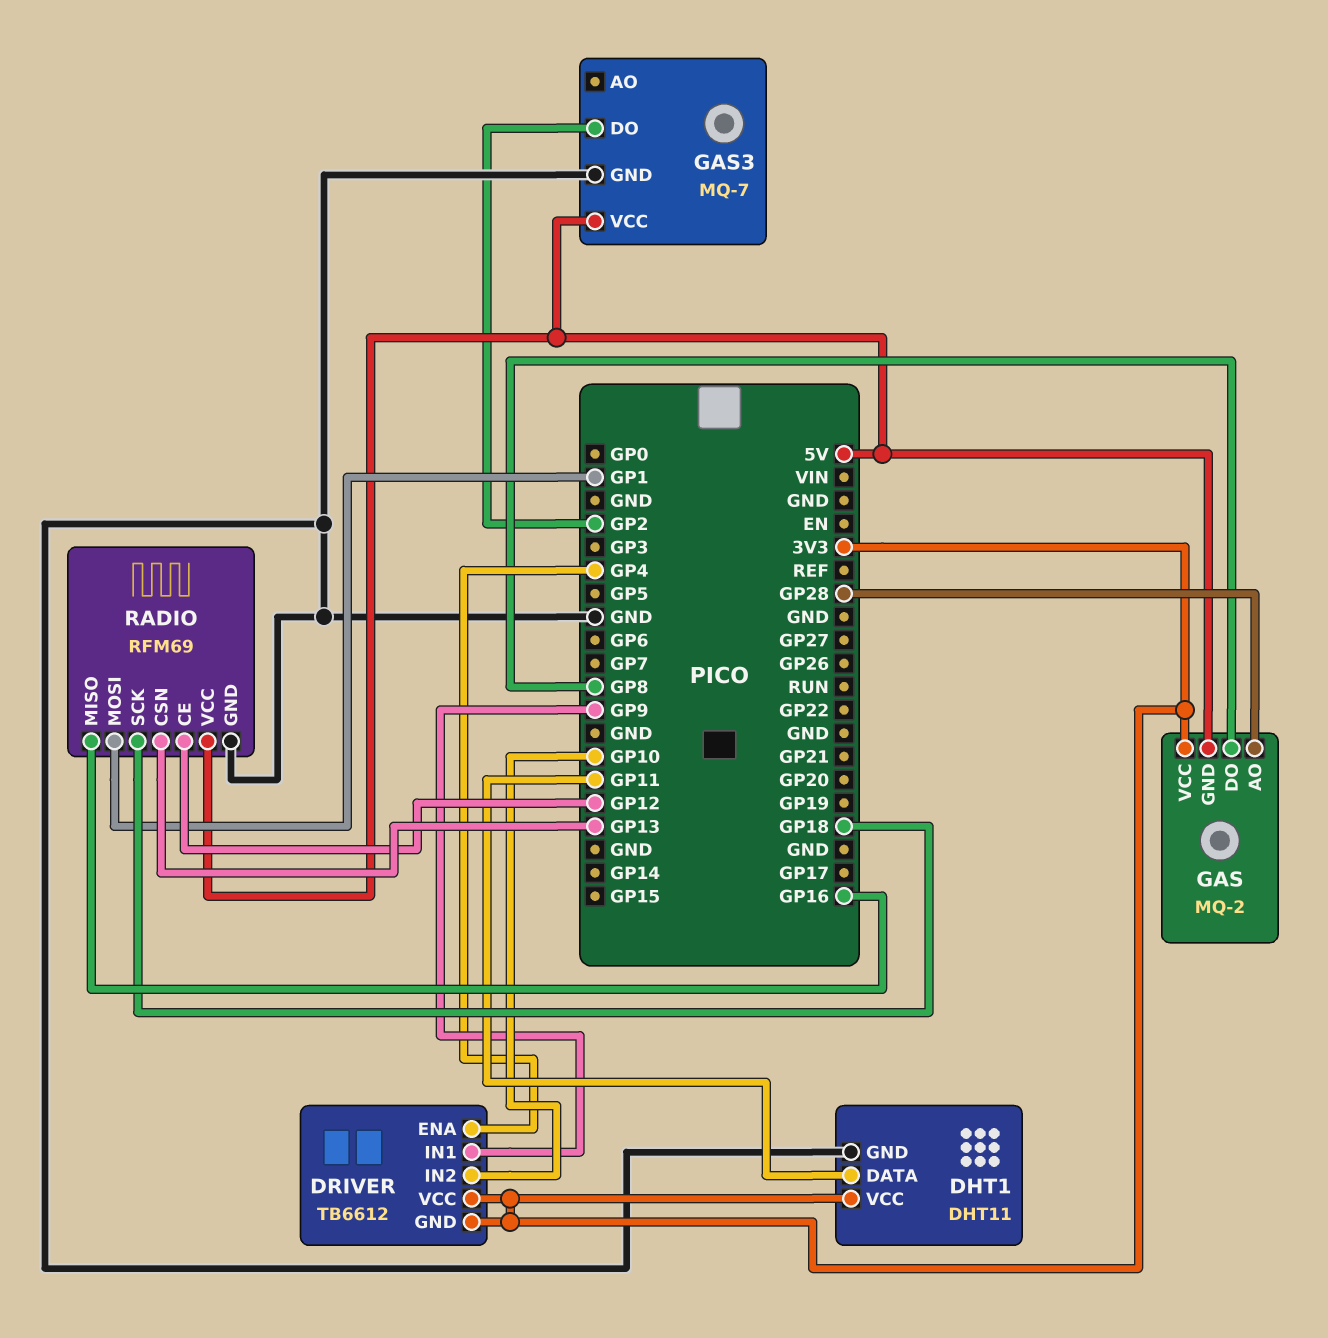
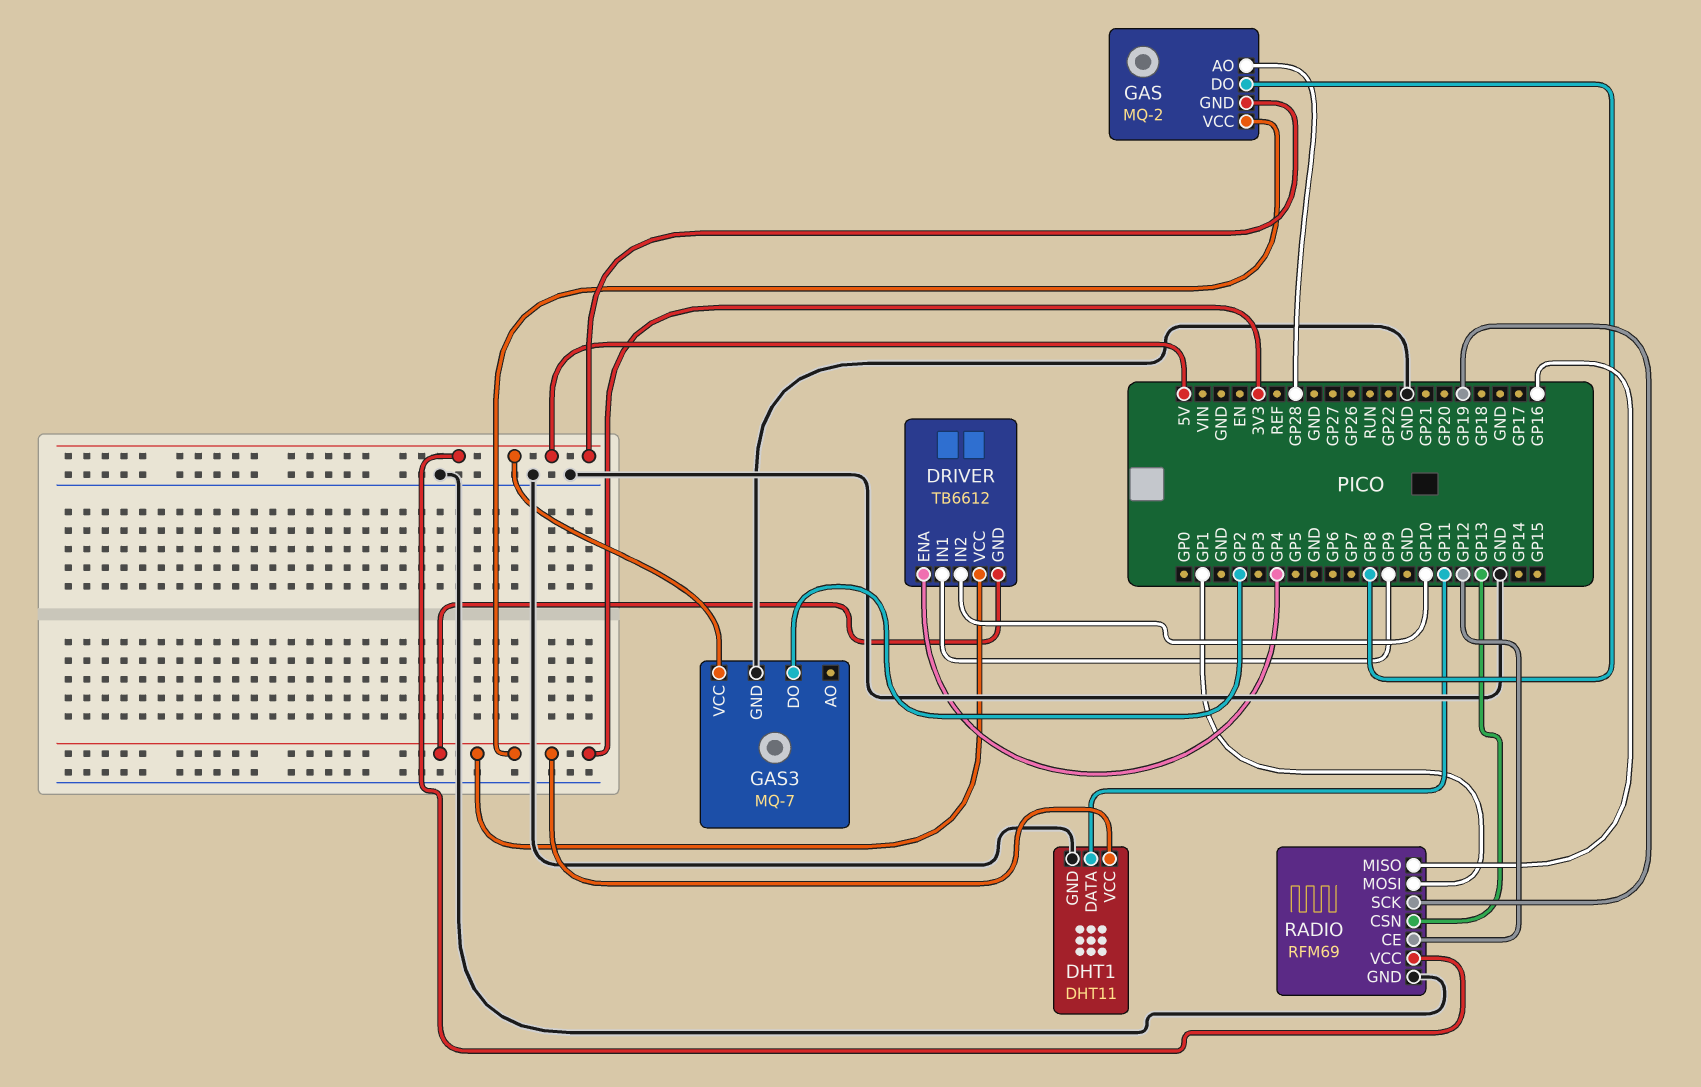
RADIO pin SCK: GP18 -> GP19

